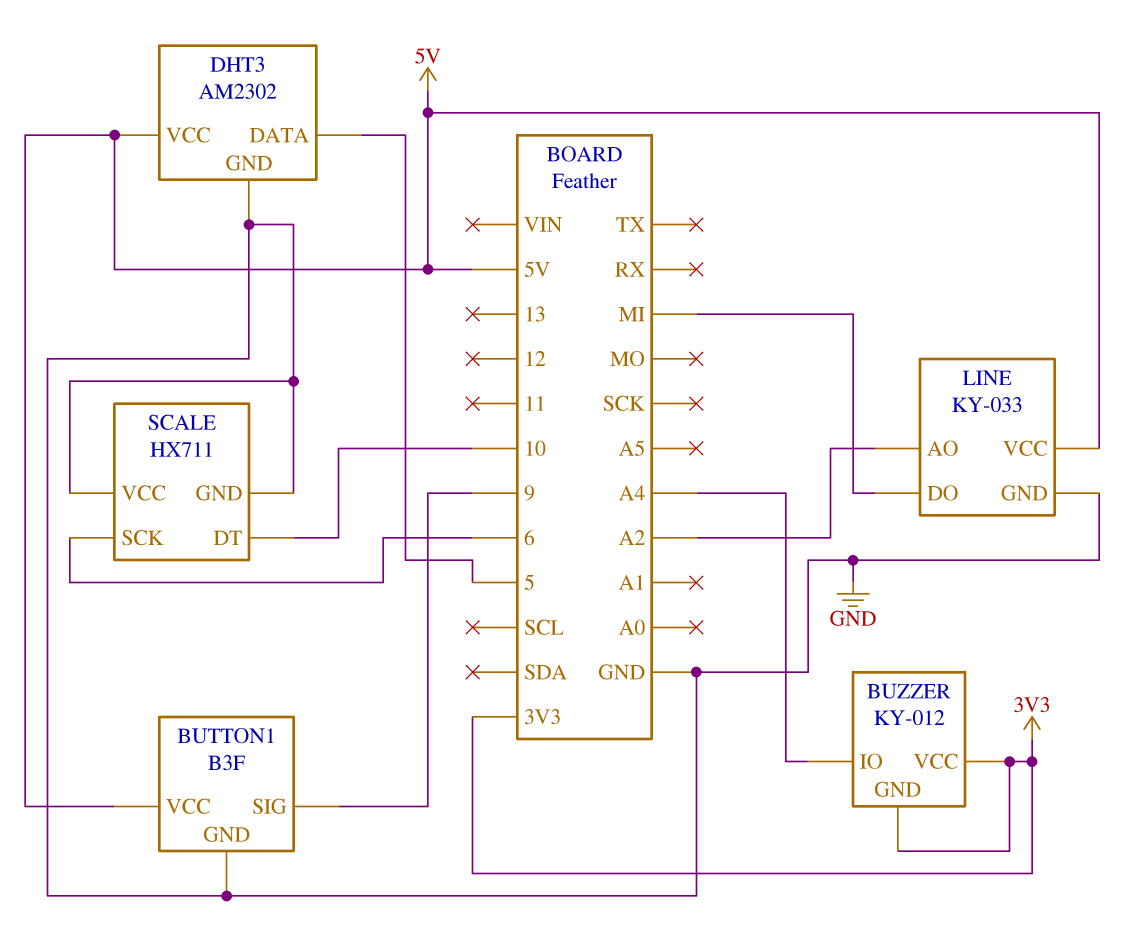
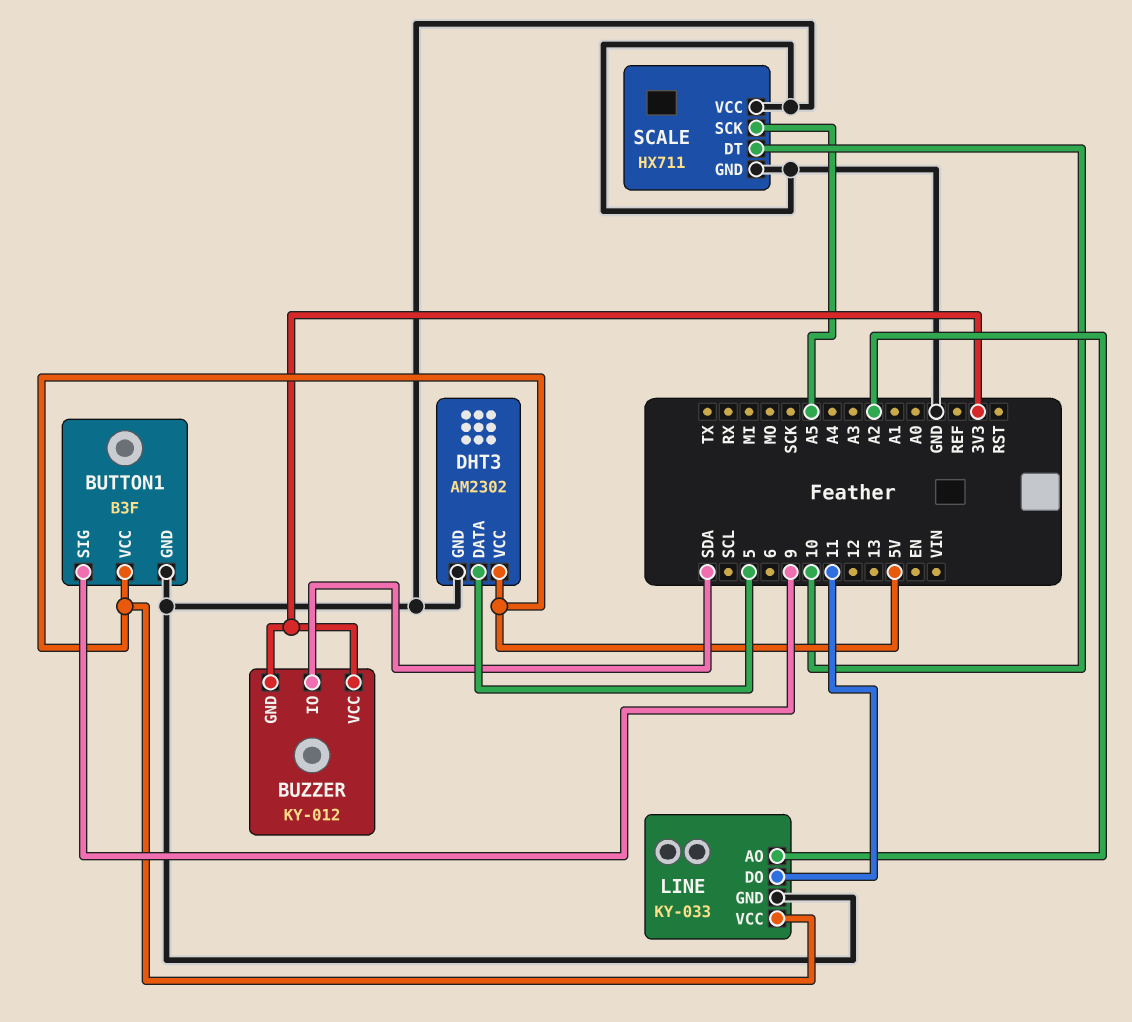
BUZZER pin IO: A4 -> SDA
LINE pin DO: MI -> 11
SCALE pin SCK: 6 -> A5

